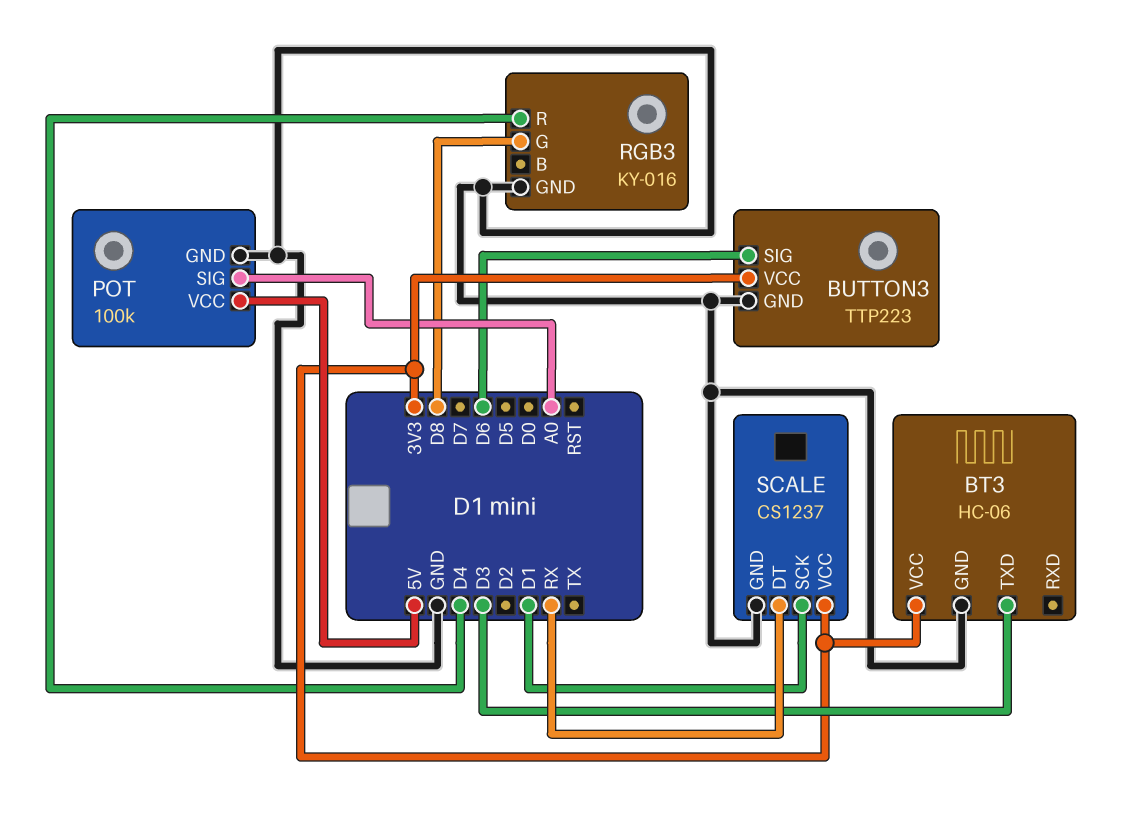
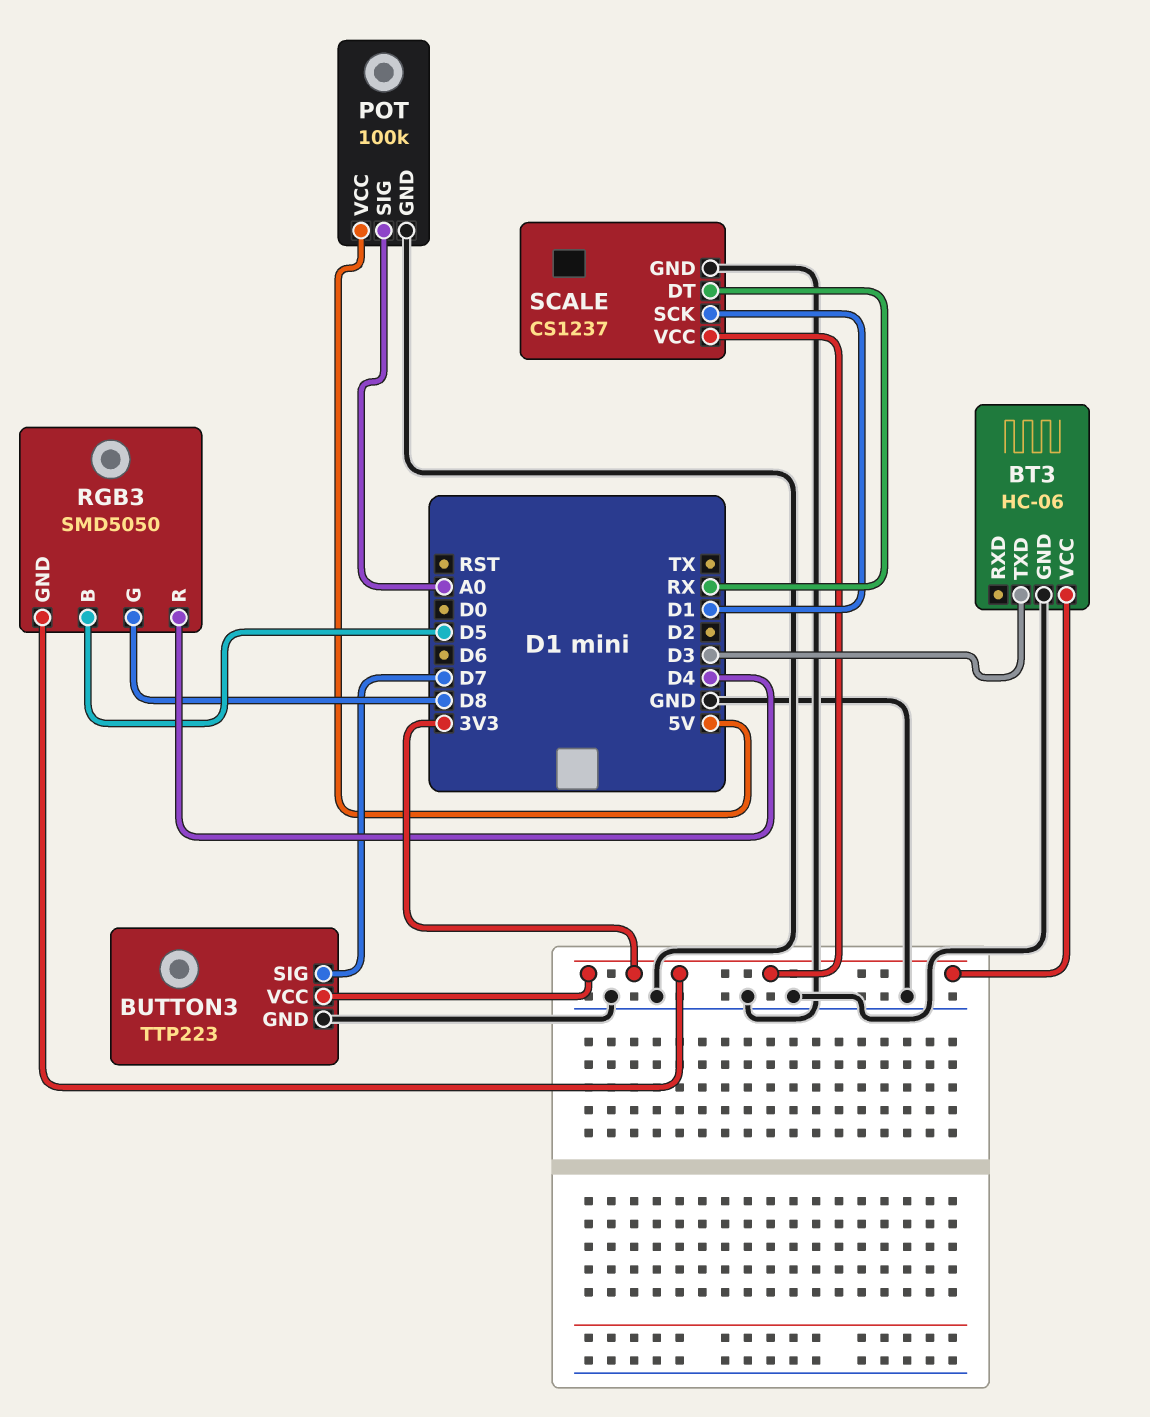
BUTTON3 pin SIG: D6 -> D7
RGB3: KY-016 -> SMD5050
RGB3 pin B: none -> D5
RGB3 pin GND: GND -> 3V3

